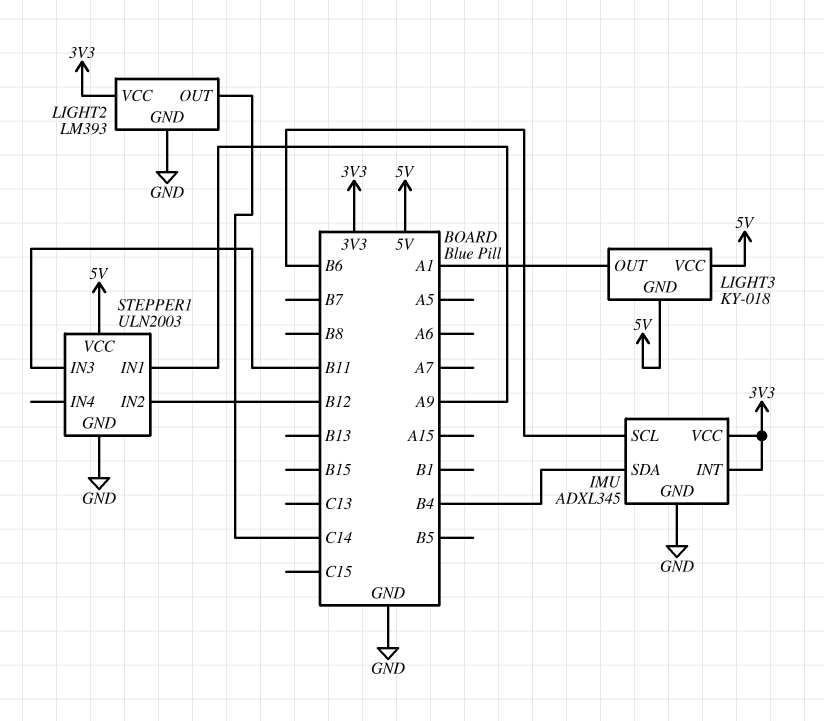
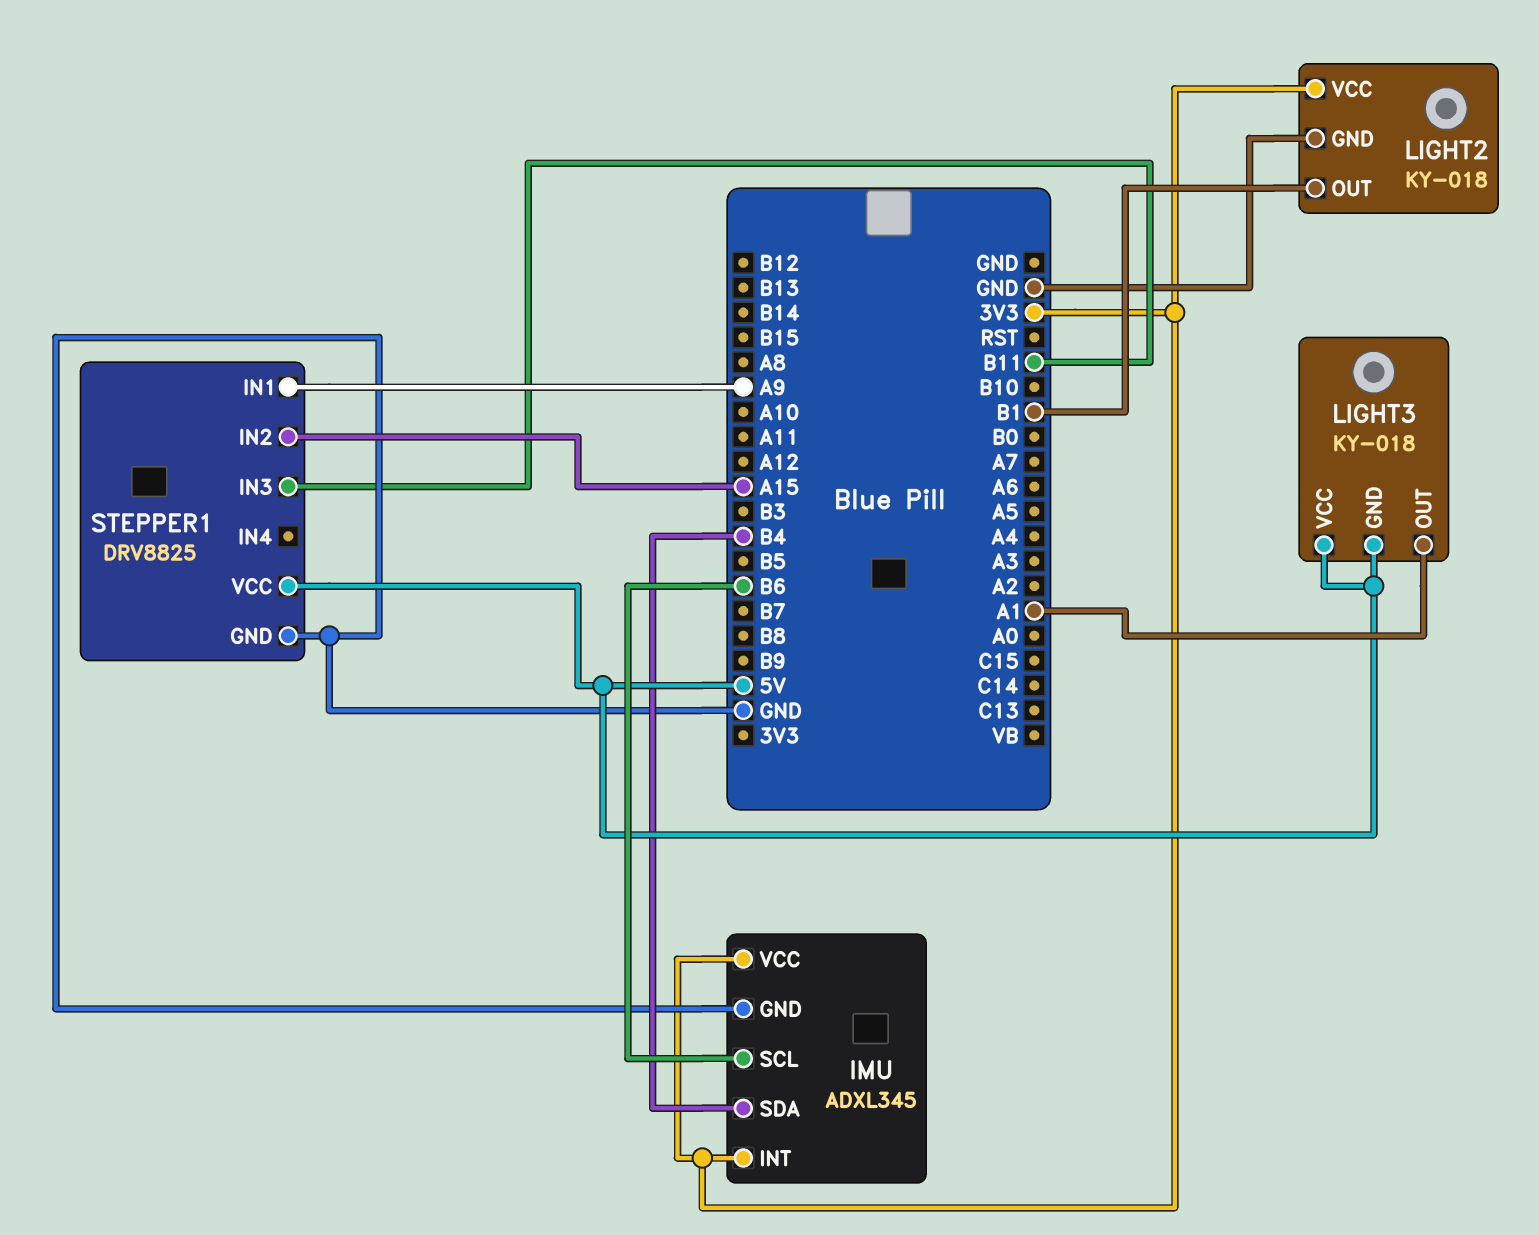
LIGHT2: LM393 -> KY-018
LIGHT2 pin OUT: C14 -> B1
STEPPER1: ULN2003 -> DRV8825
STEPPER1 pin IN2: B12 -> A15

